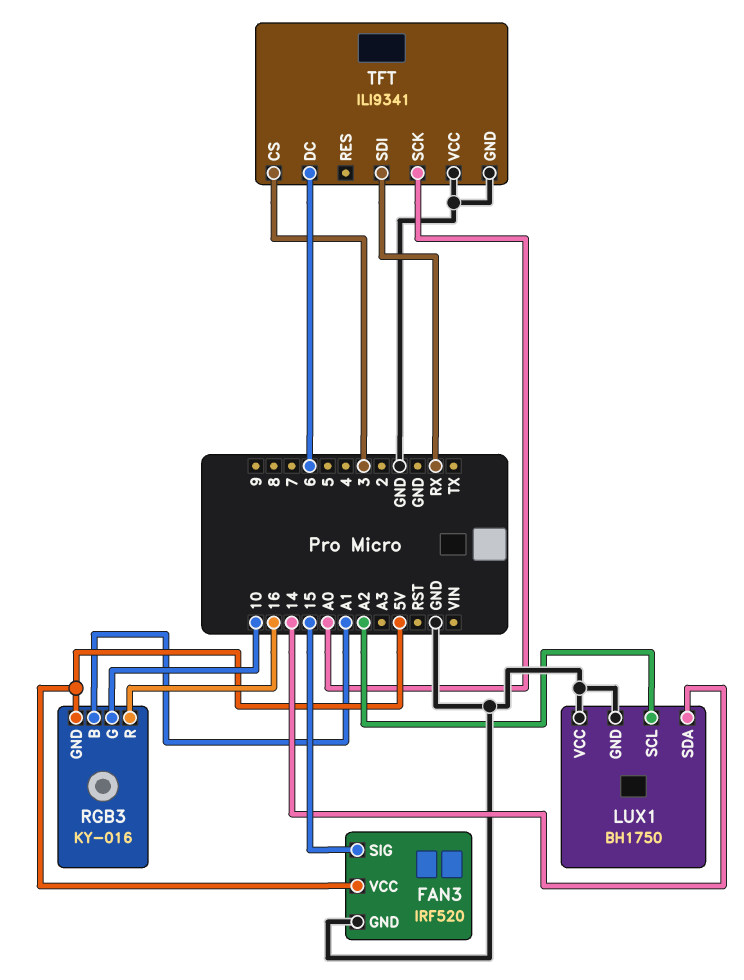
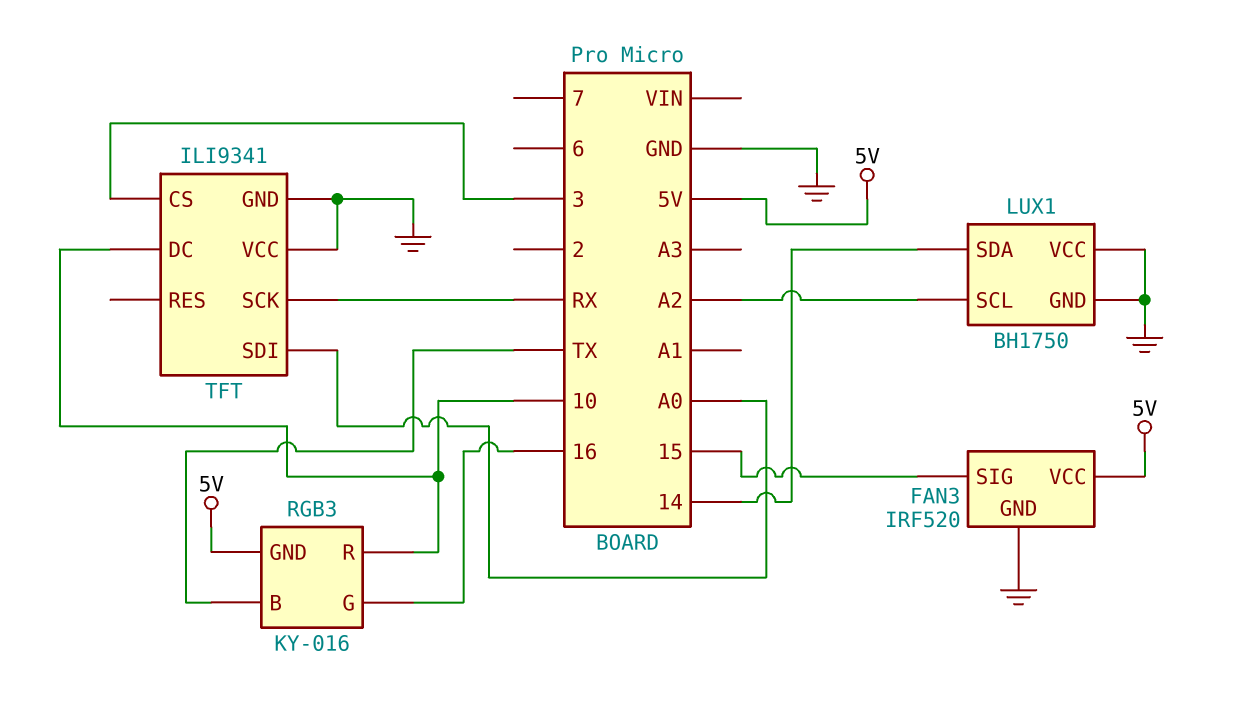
RGB3 pin B: A1 -> TX
RGB3 pin G: 10 -> 16
RGB3 pin R: 16 -> 10
TFT pin DC: 6 -> 10
TFT pin SCK: A0 -> RX
TFT pin SDI: RX -> A0

